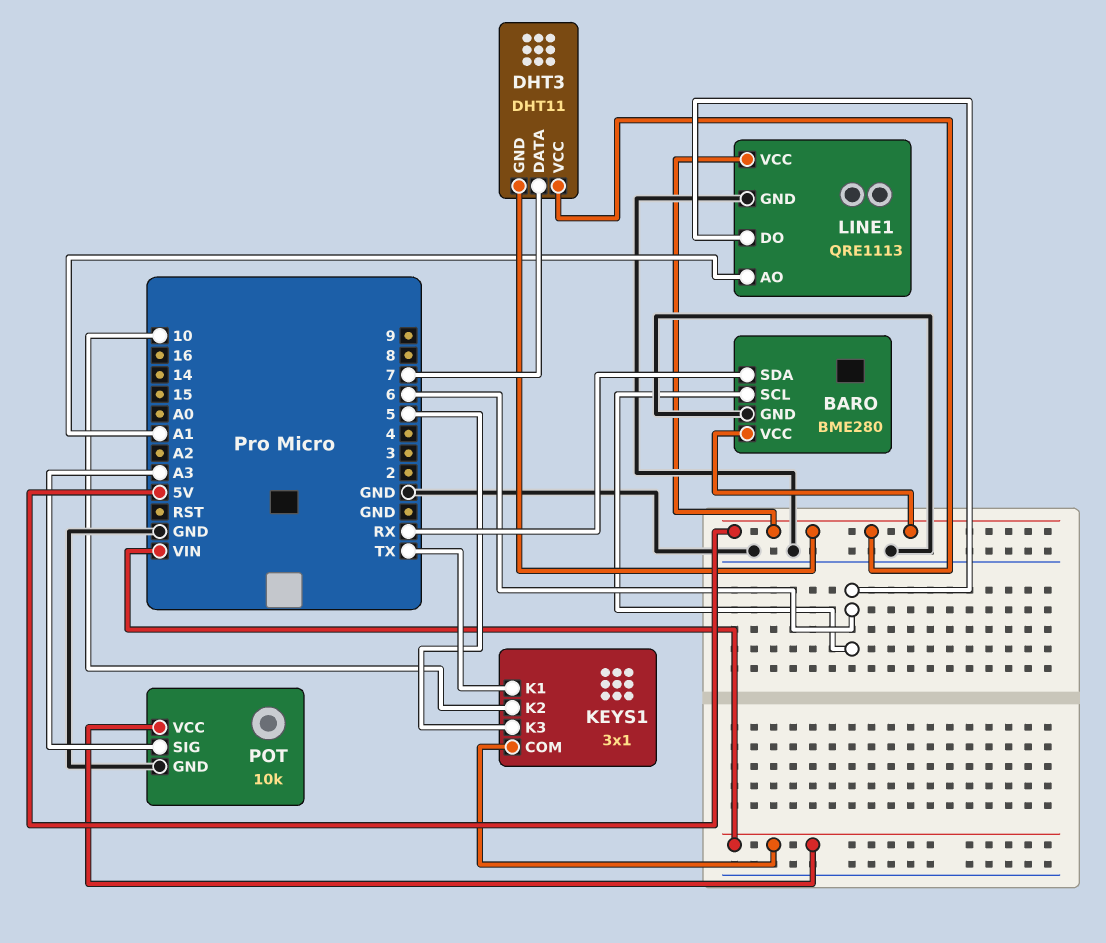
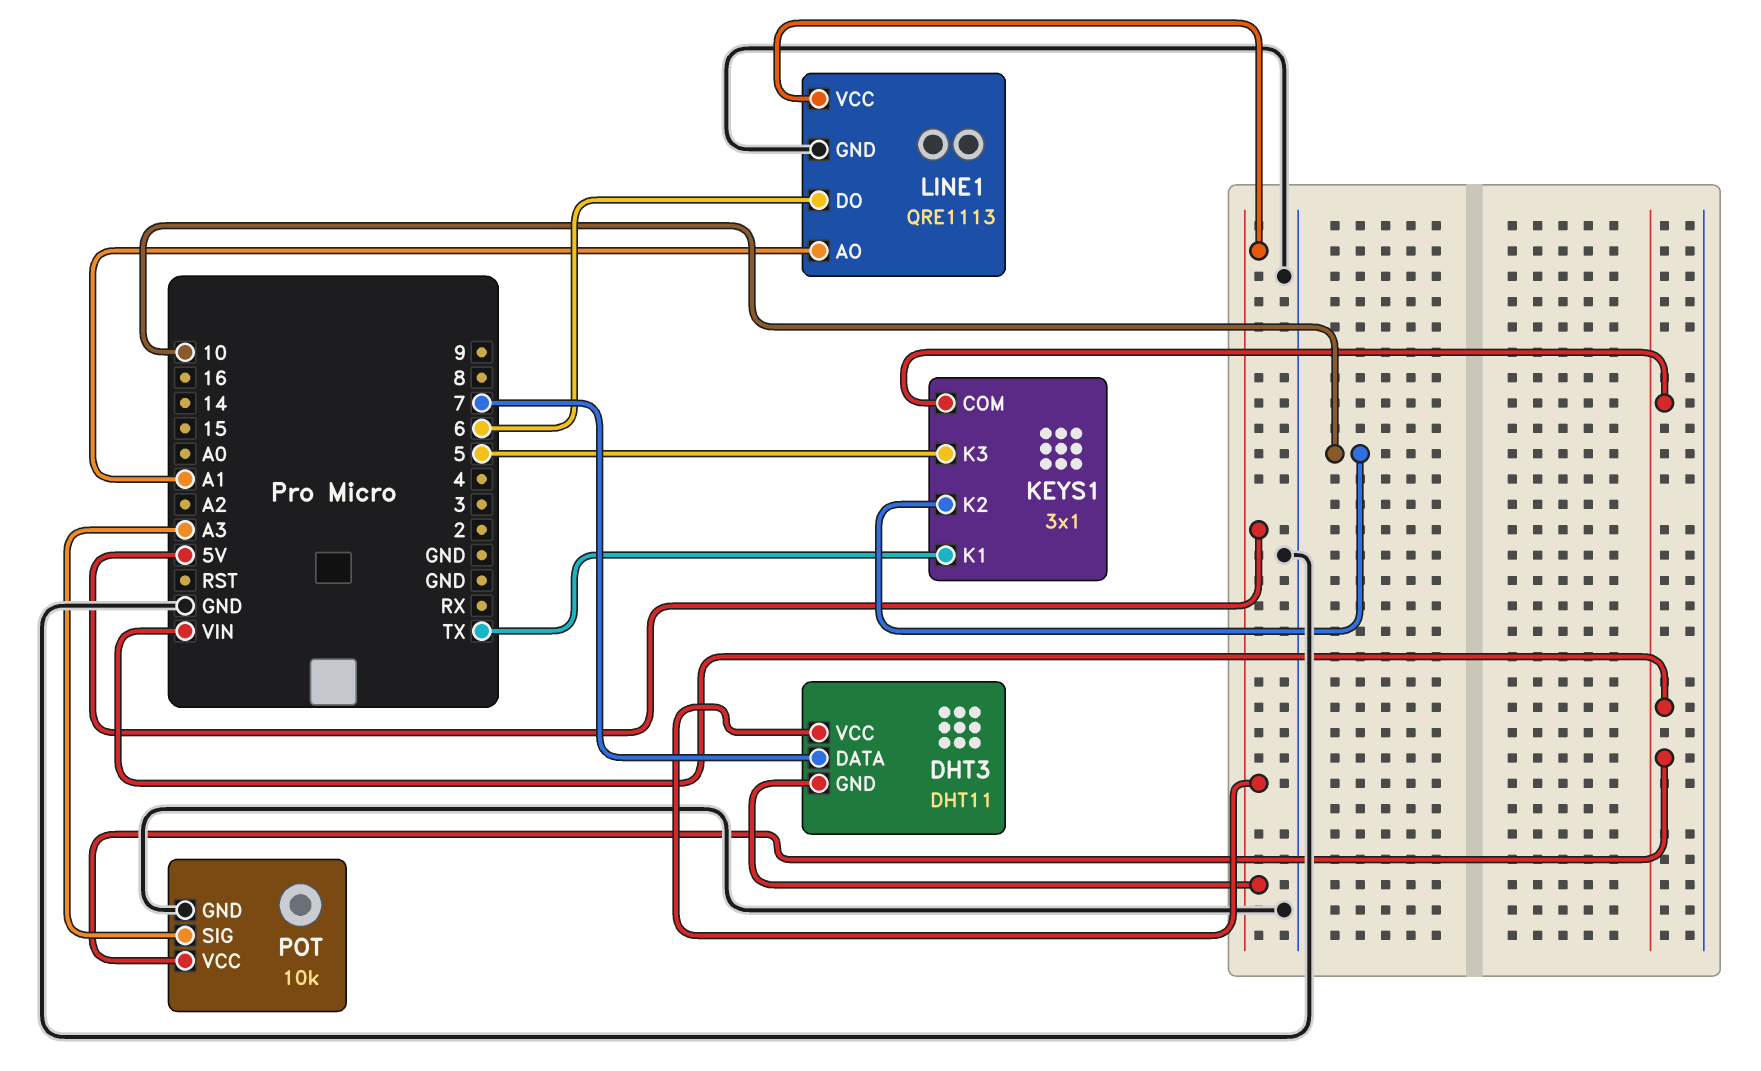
BARO: BME280 -> none
BARO pin GND: GND -> none
BARO pin SCL: 6 -> none
BARO pin SDA: RX -> none
BARO pin VCC: 5V -> none

